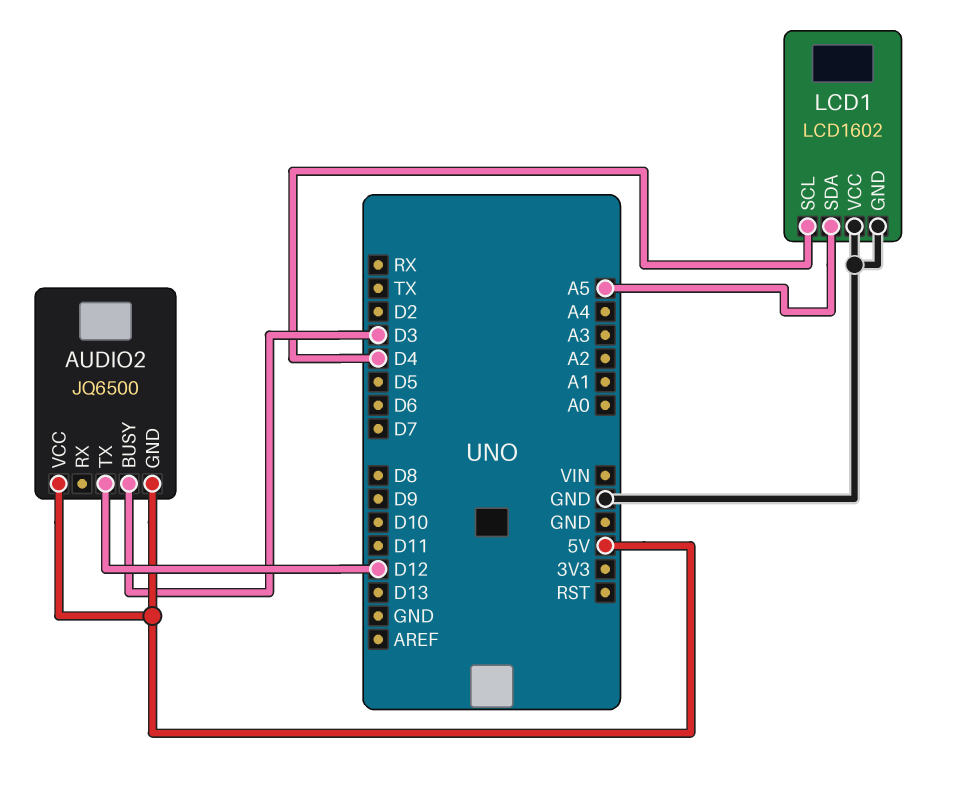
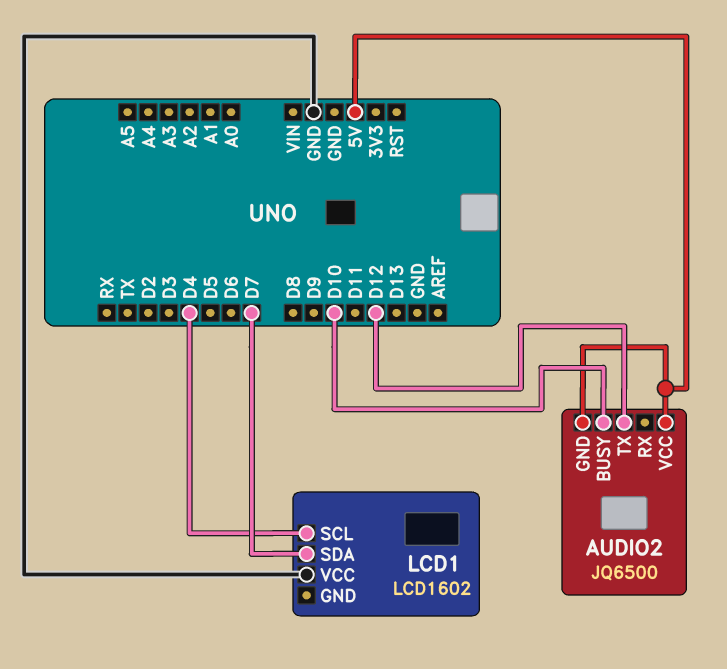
AUDIO2 pin BUSY: D3 -> D10
LCD1 pin GND: GND -> none
LCD1 pin SDA: A5 -> D7

